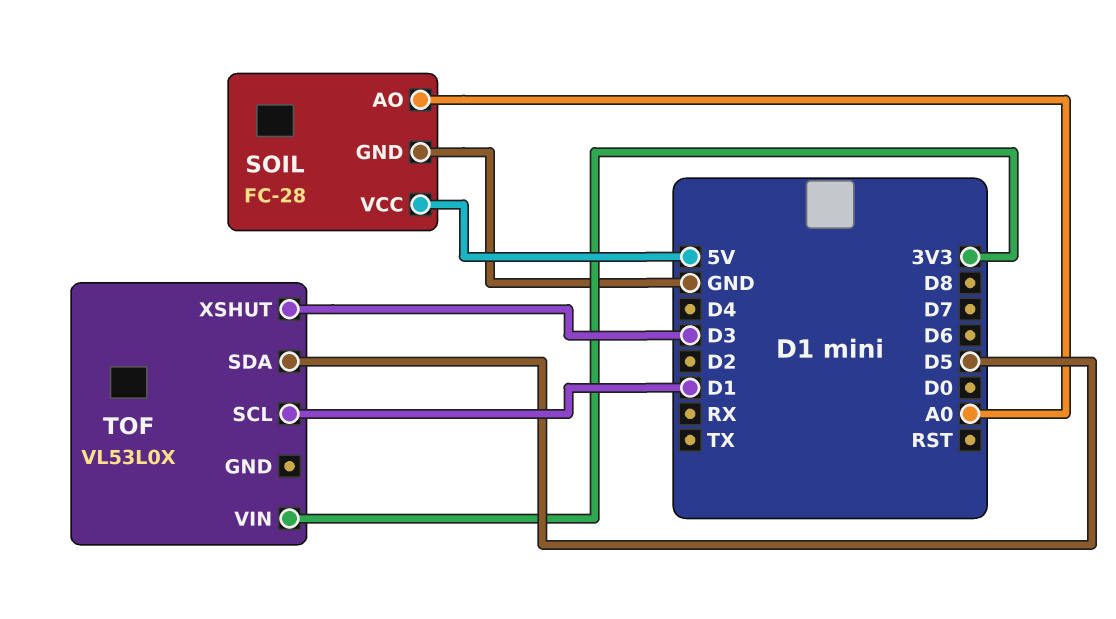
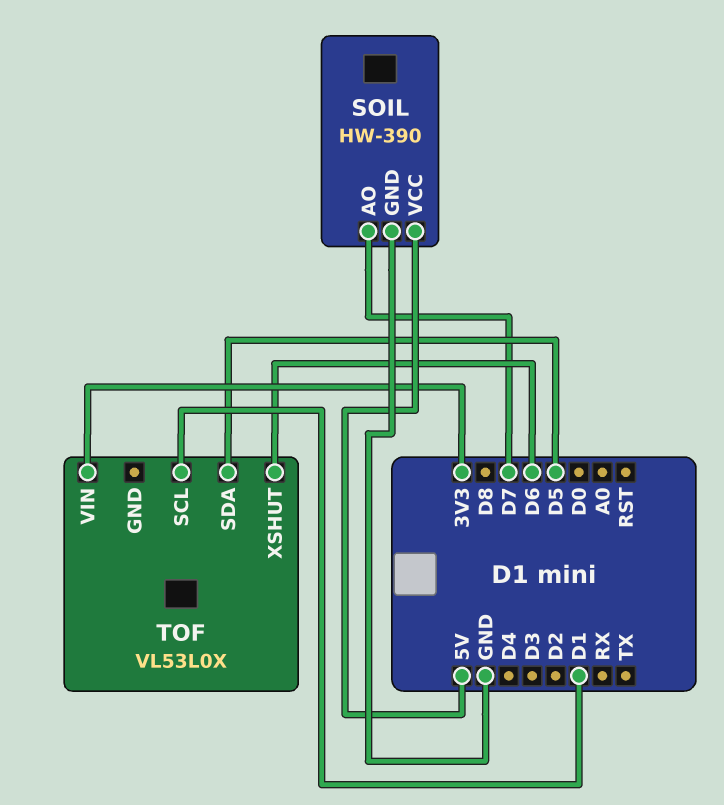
SOIL: FC-28 -> HW-390
SOIL pin AO: A0 -> D7
TOF pin XSHUT: D3 -> D6

